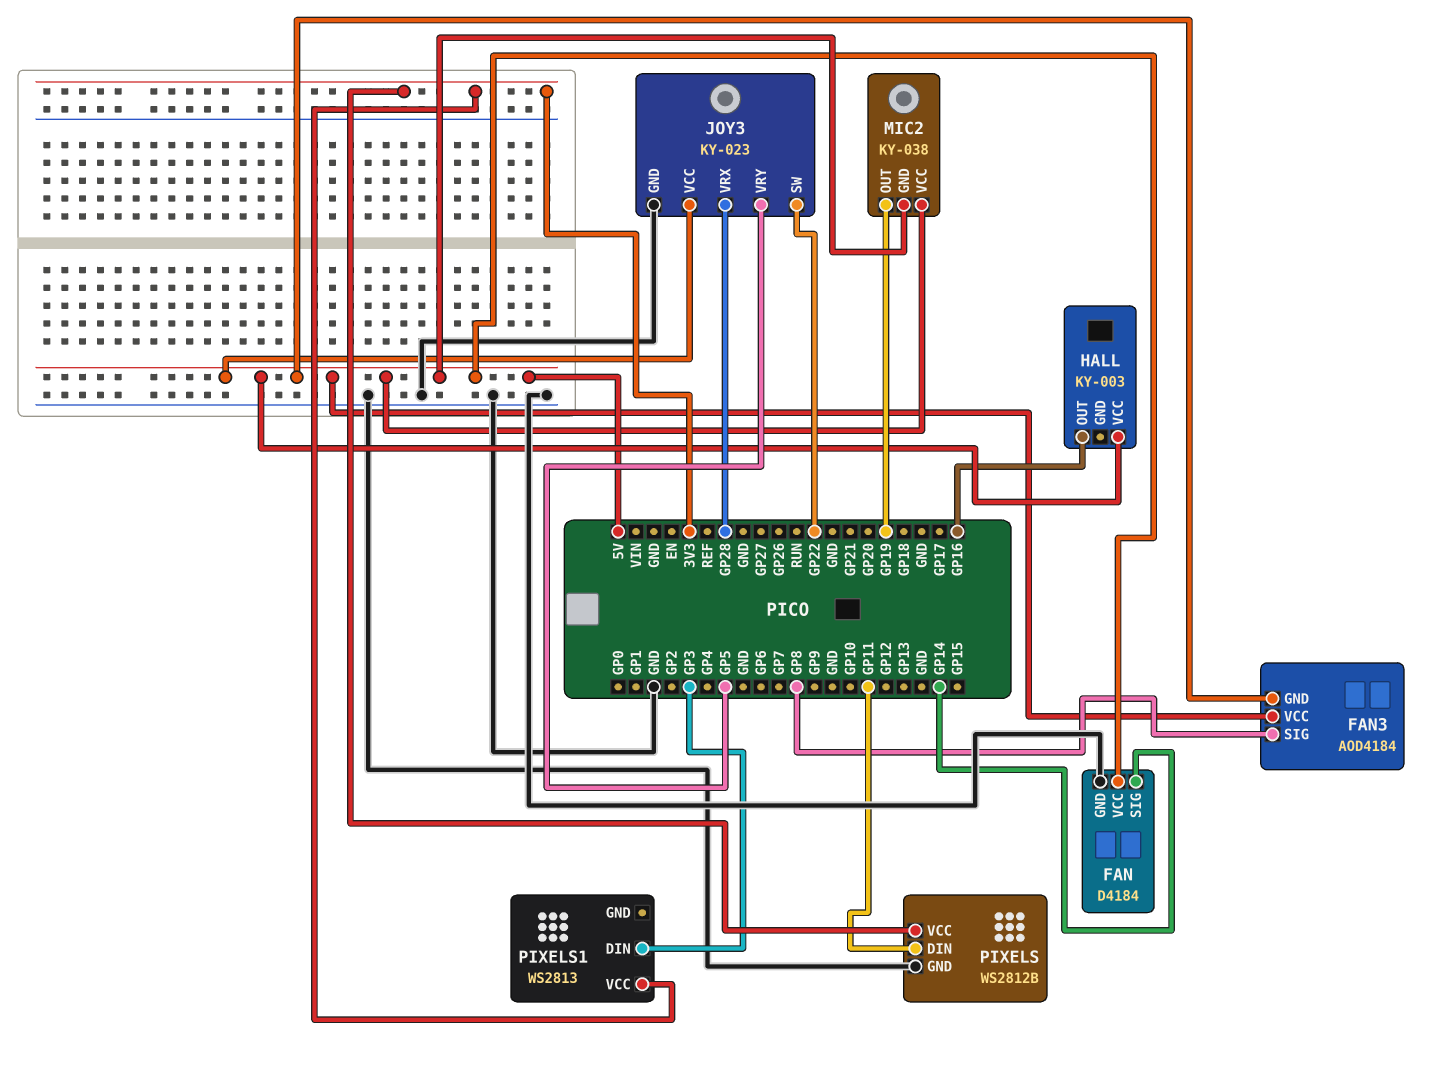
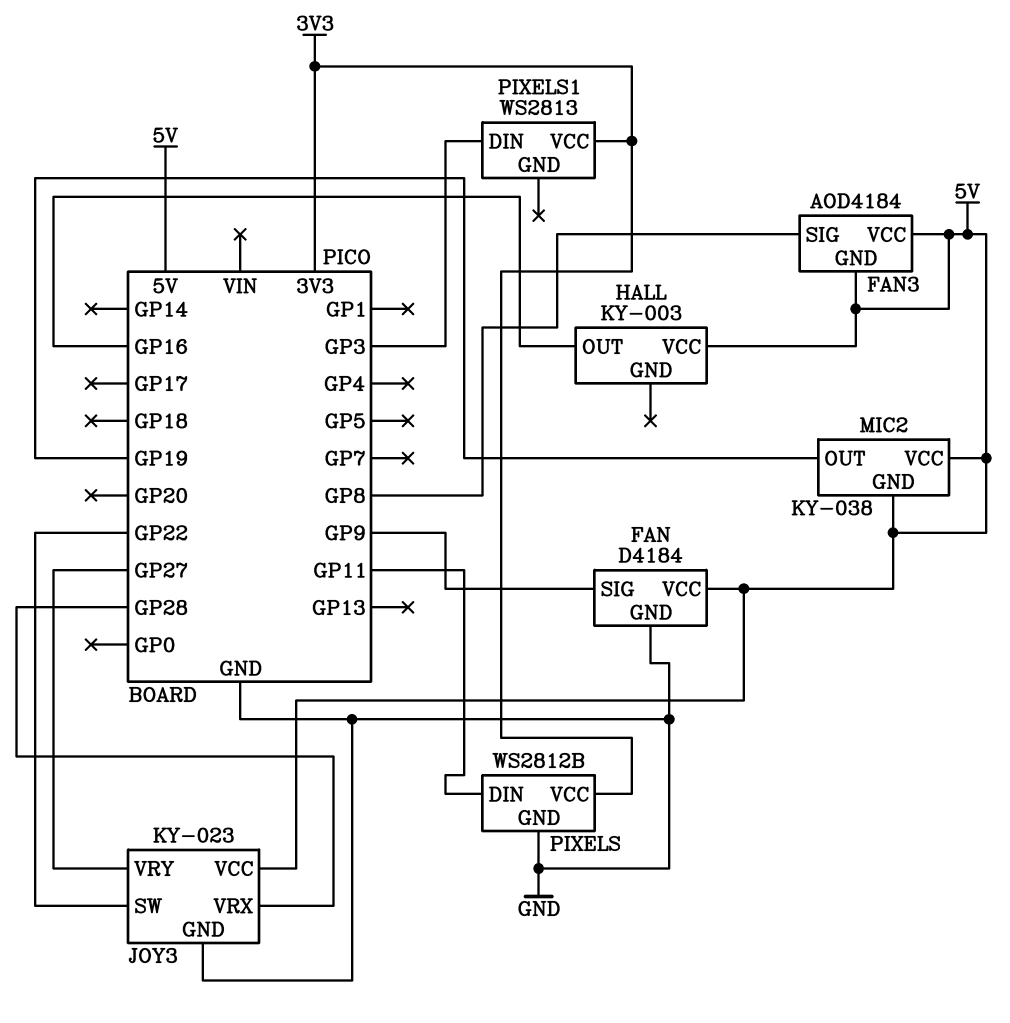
FAN pin SIG: GP14 -> GP9
JOY3 pin VRY: GP5 -> GP27

